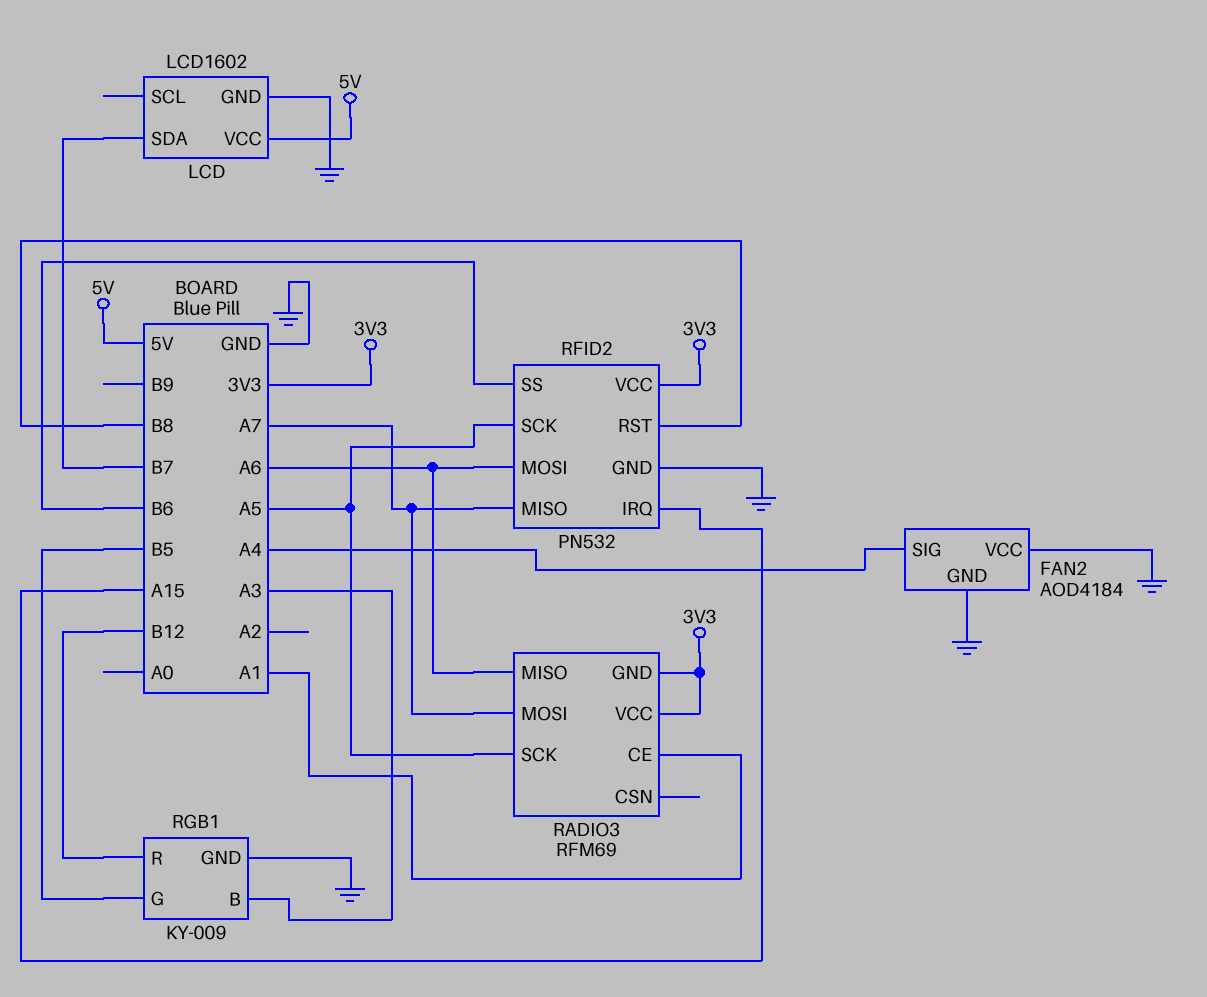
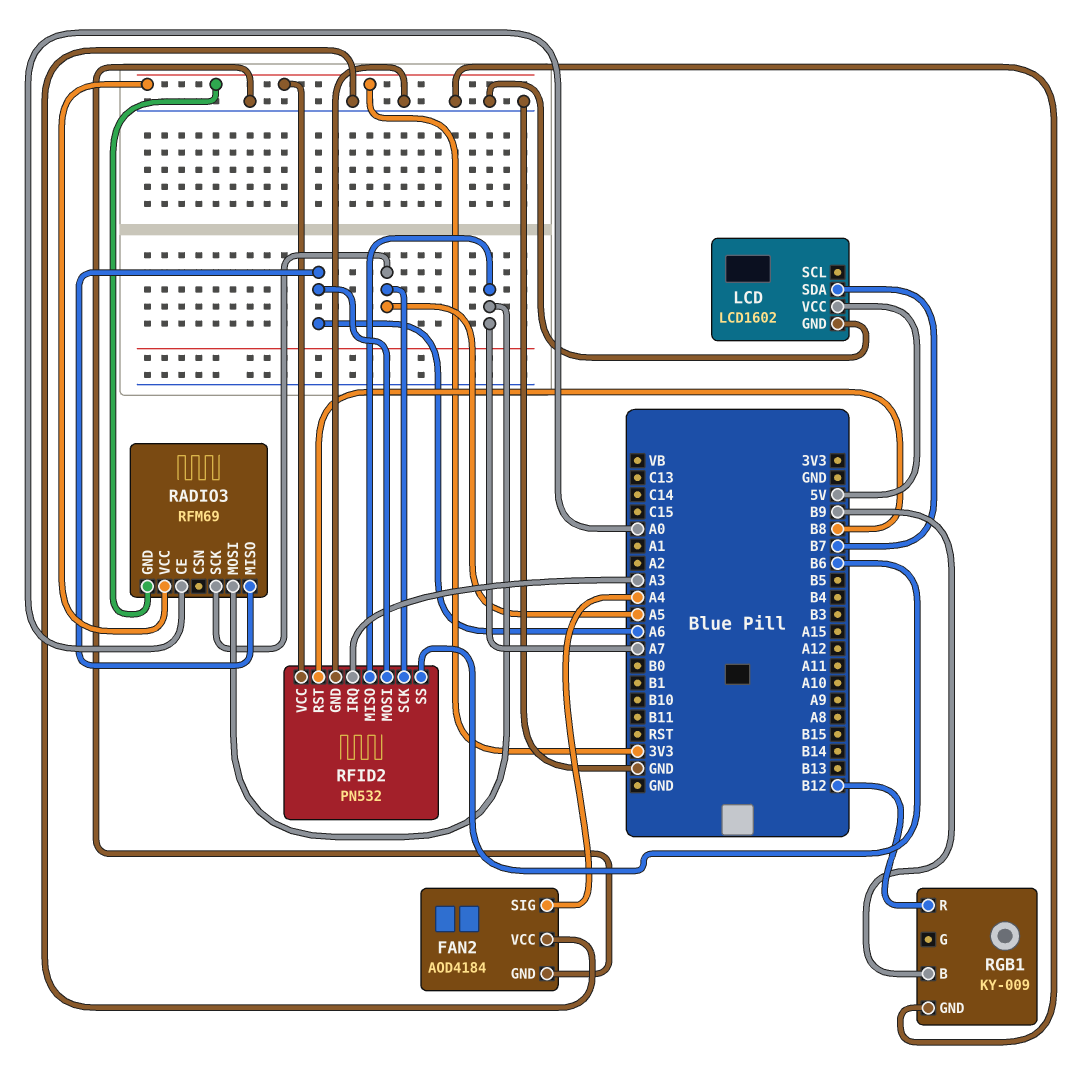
RADIO3 pin CE: A1 -> A0
RFID2 pin IRQ: A15 -> A3
RGB1 pin B: A3 -> B9
RGB1 pin G: B5 -> none

